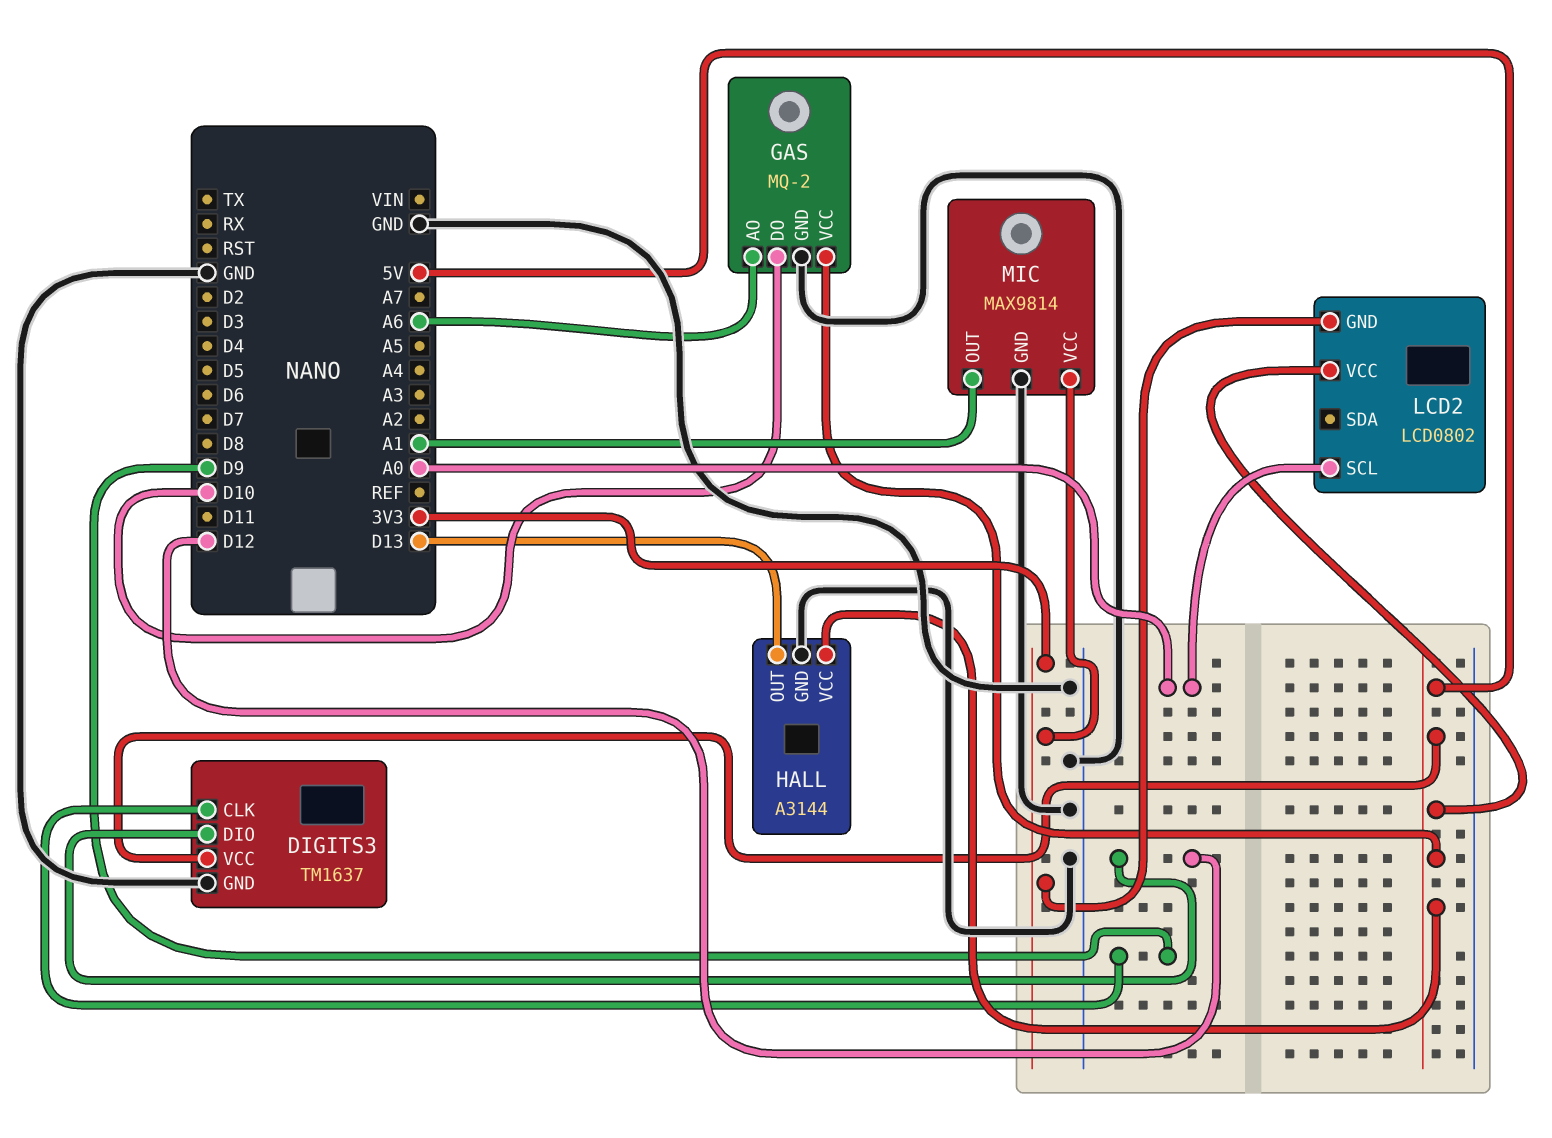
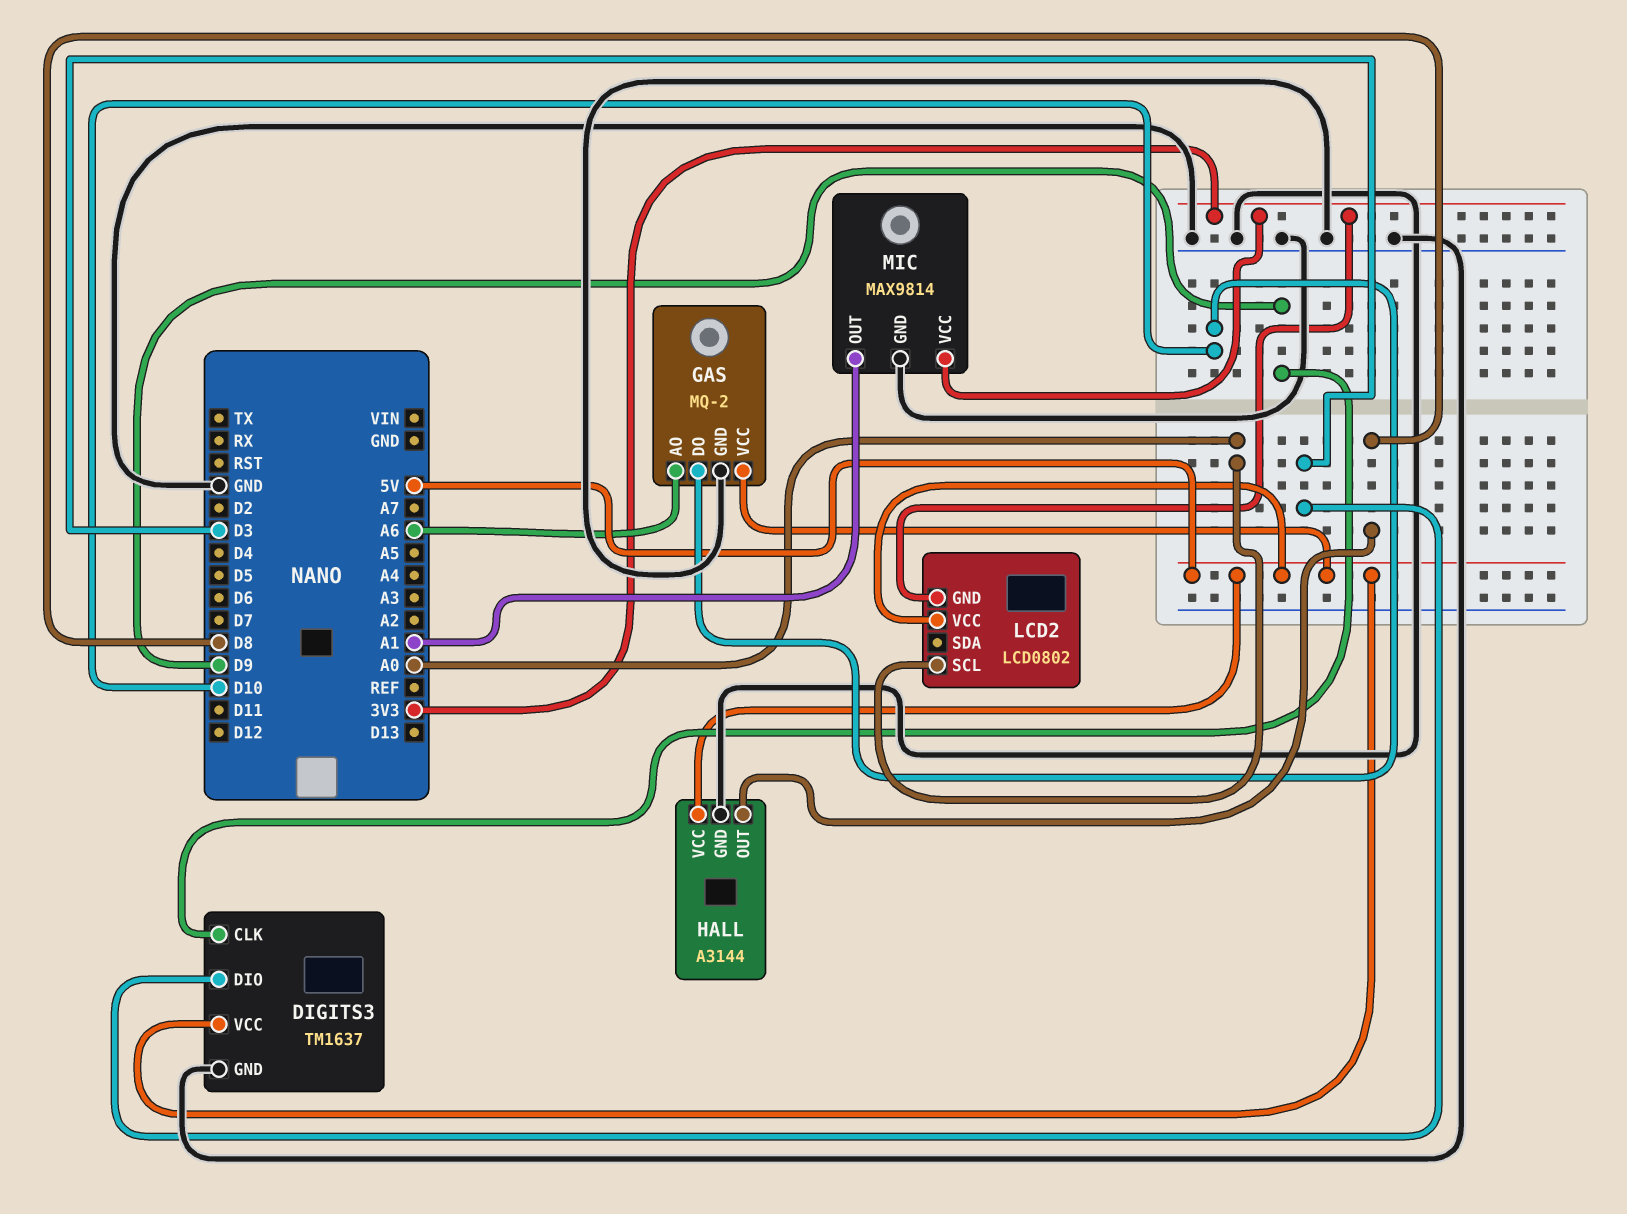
DIGITS3 pin DIO: D12 -> D3
HALL pin OUT: D13 -> D8

